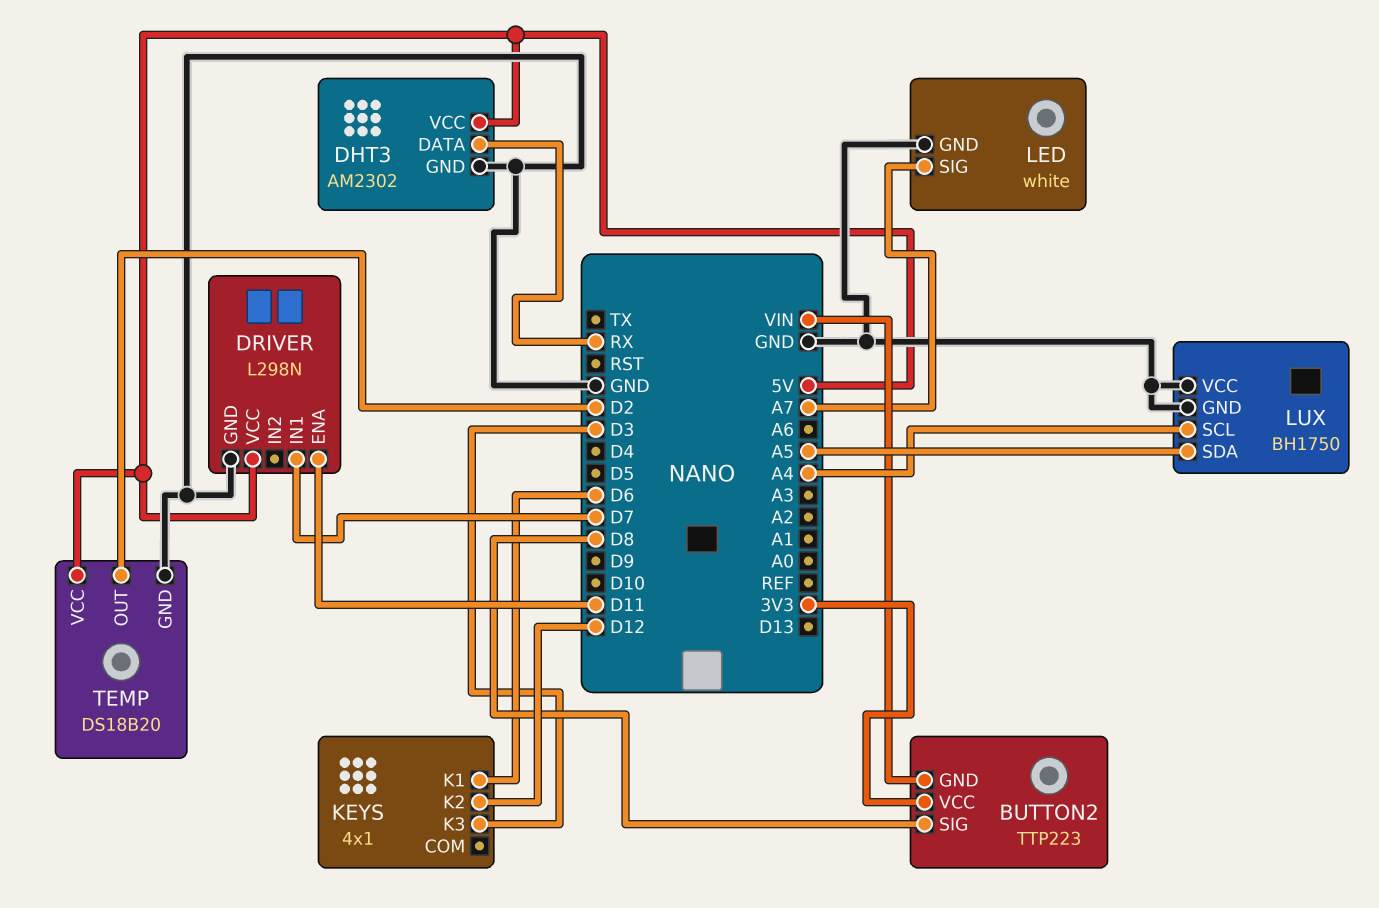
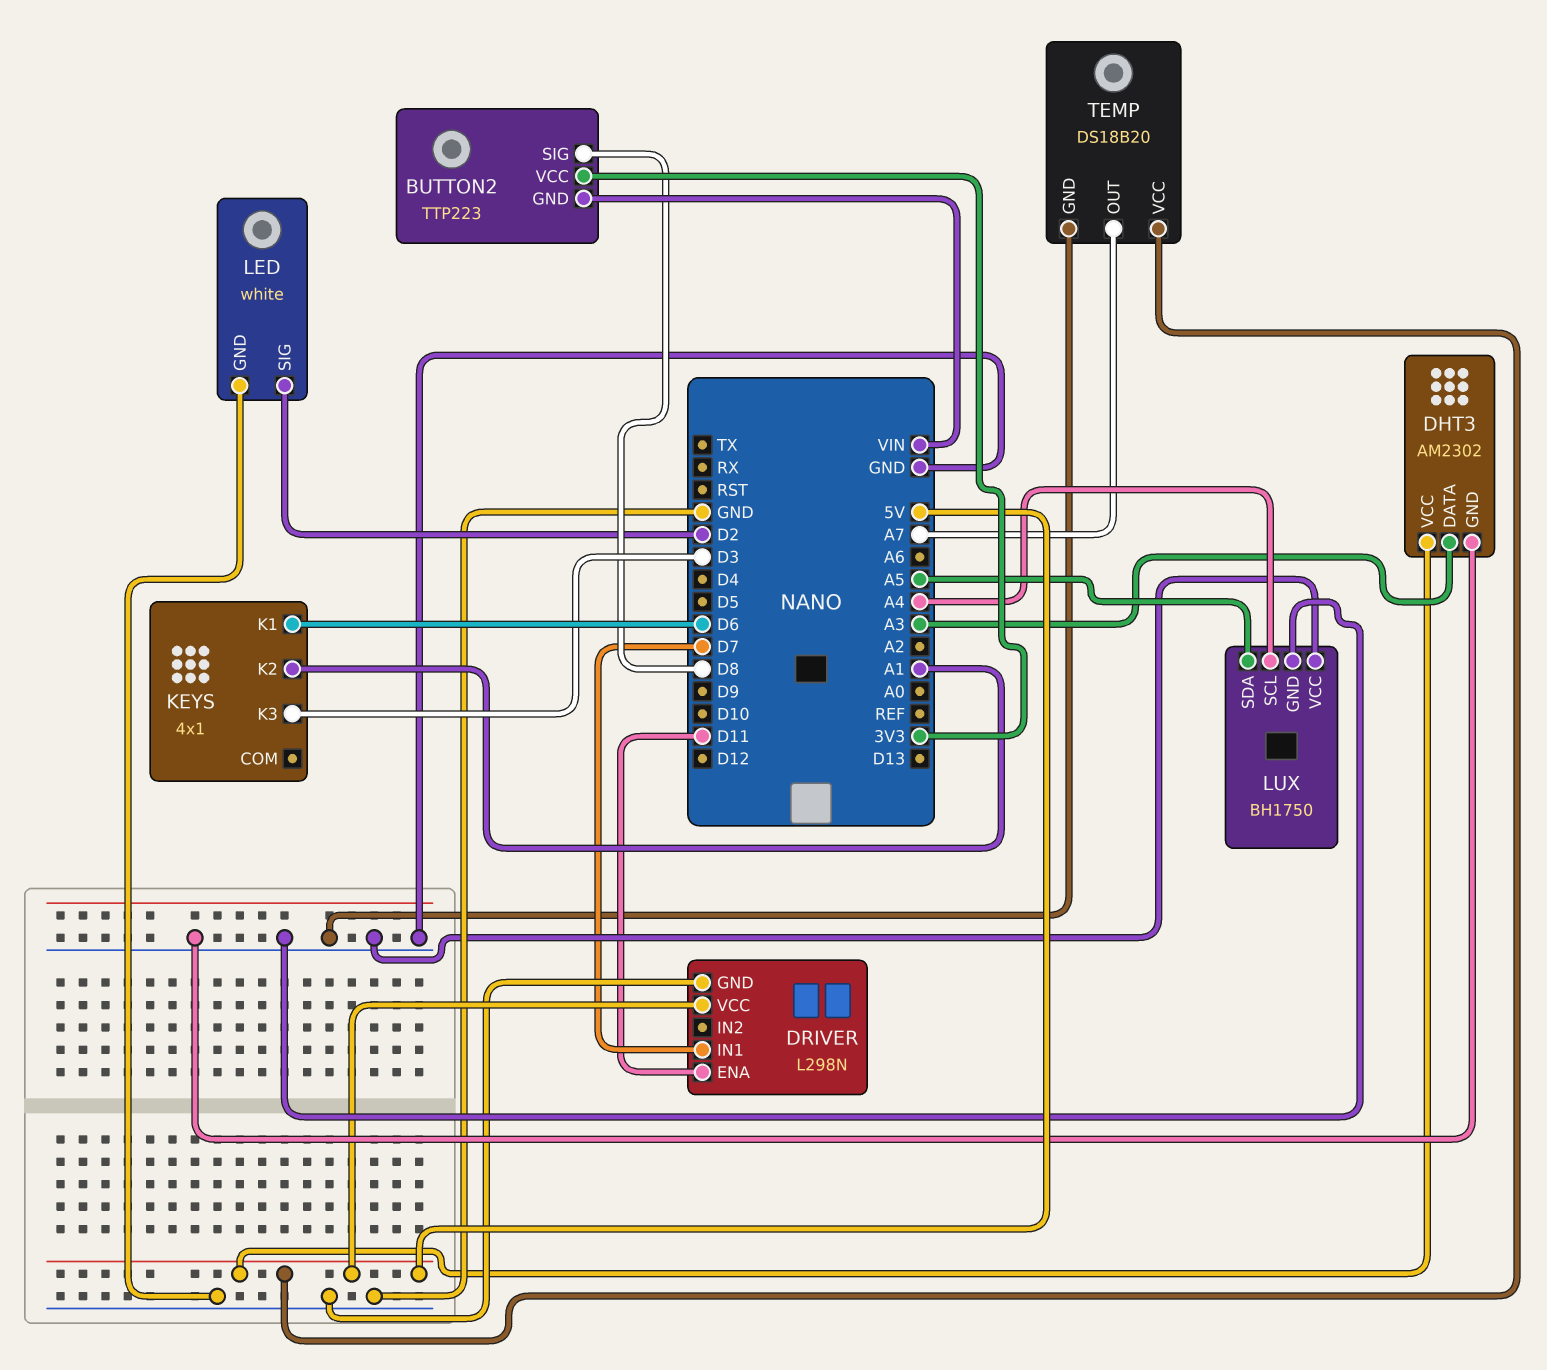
DHT3 pin DATA: RX -> A3
KEYS pin K2: D12 -> A1
LED pin SIG: A7 -> D2
TEMP pin OUT: D2 -> A7

